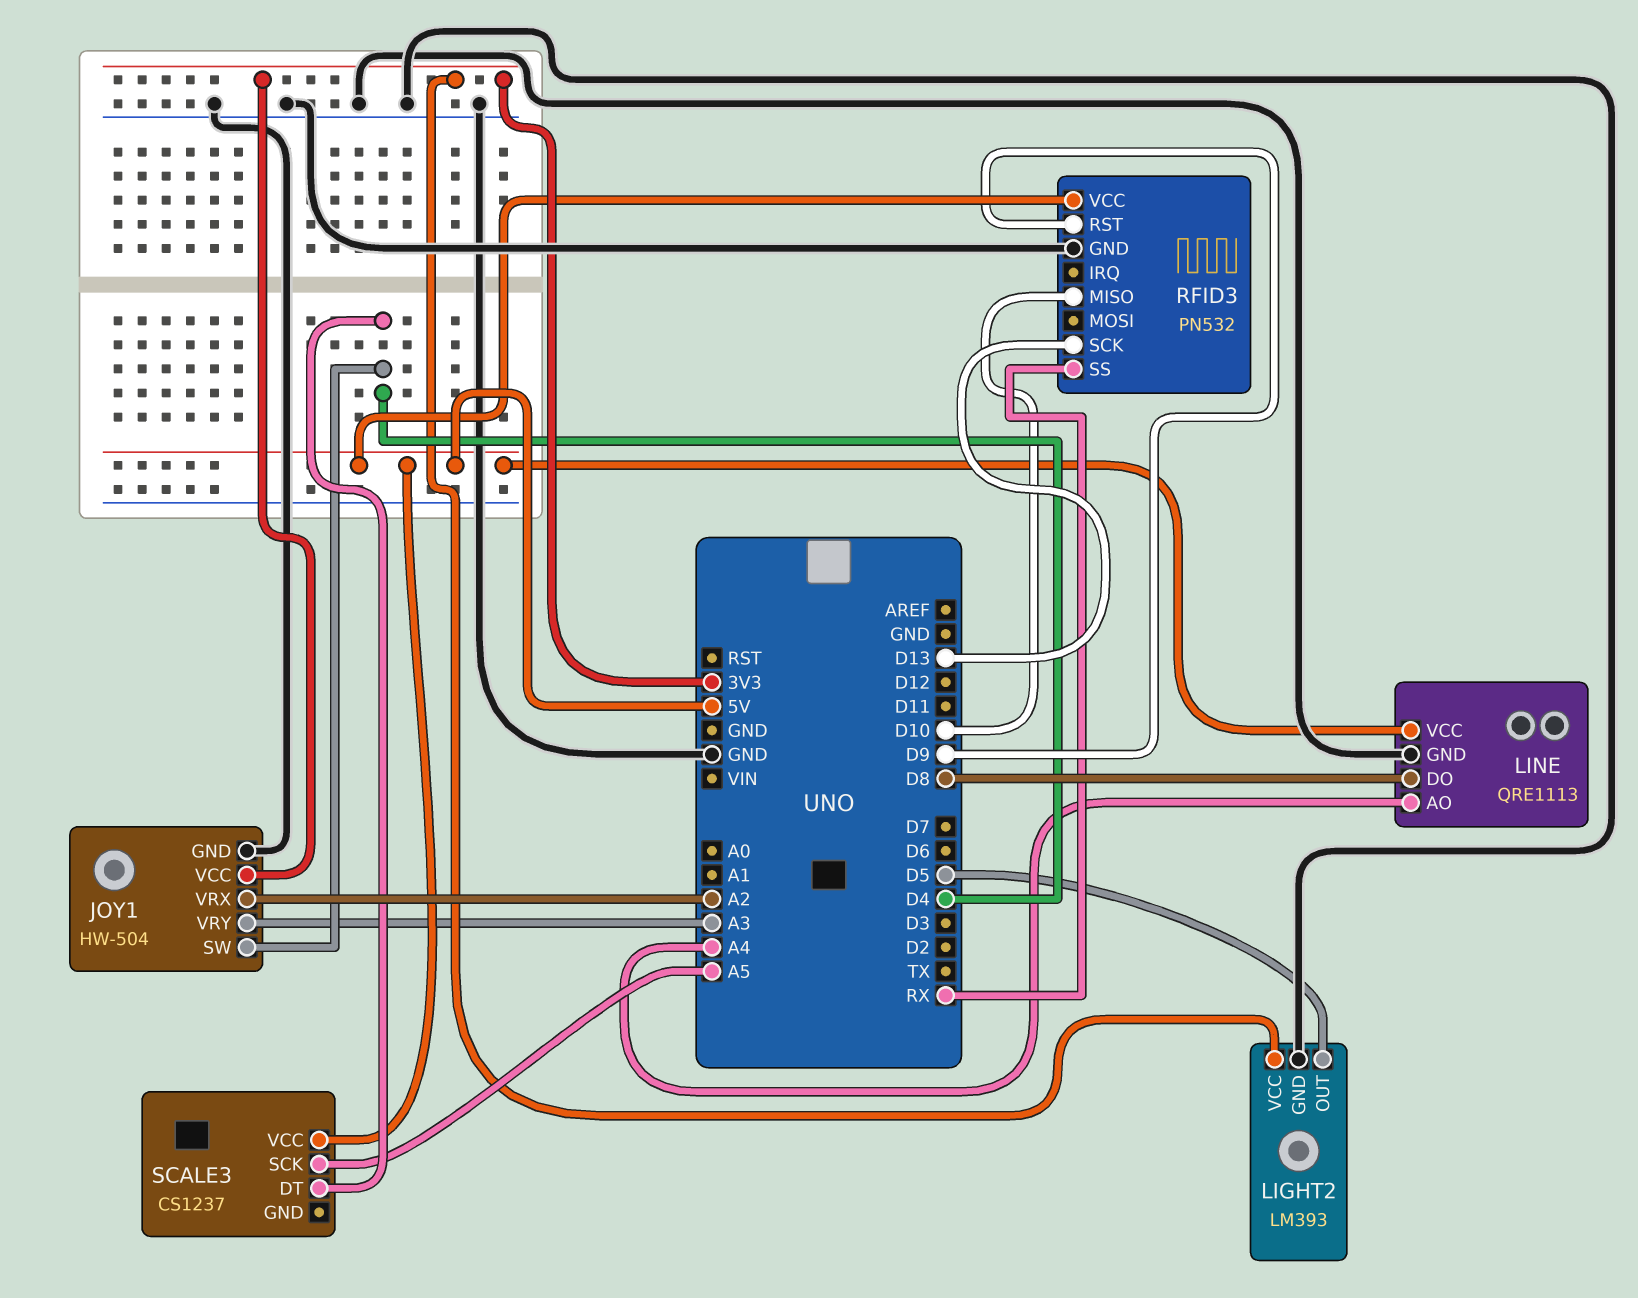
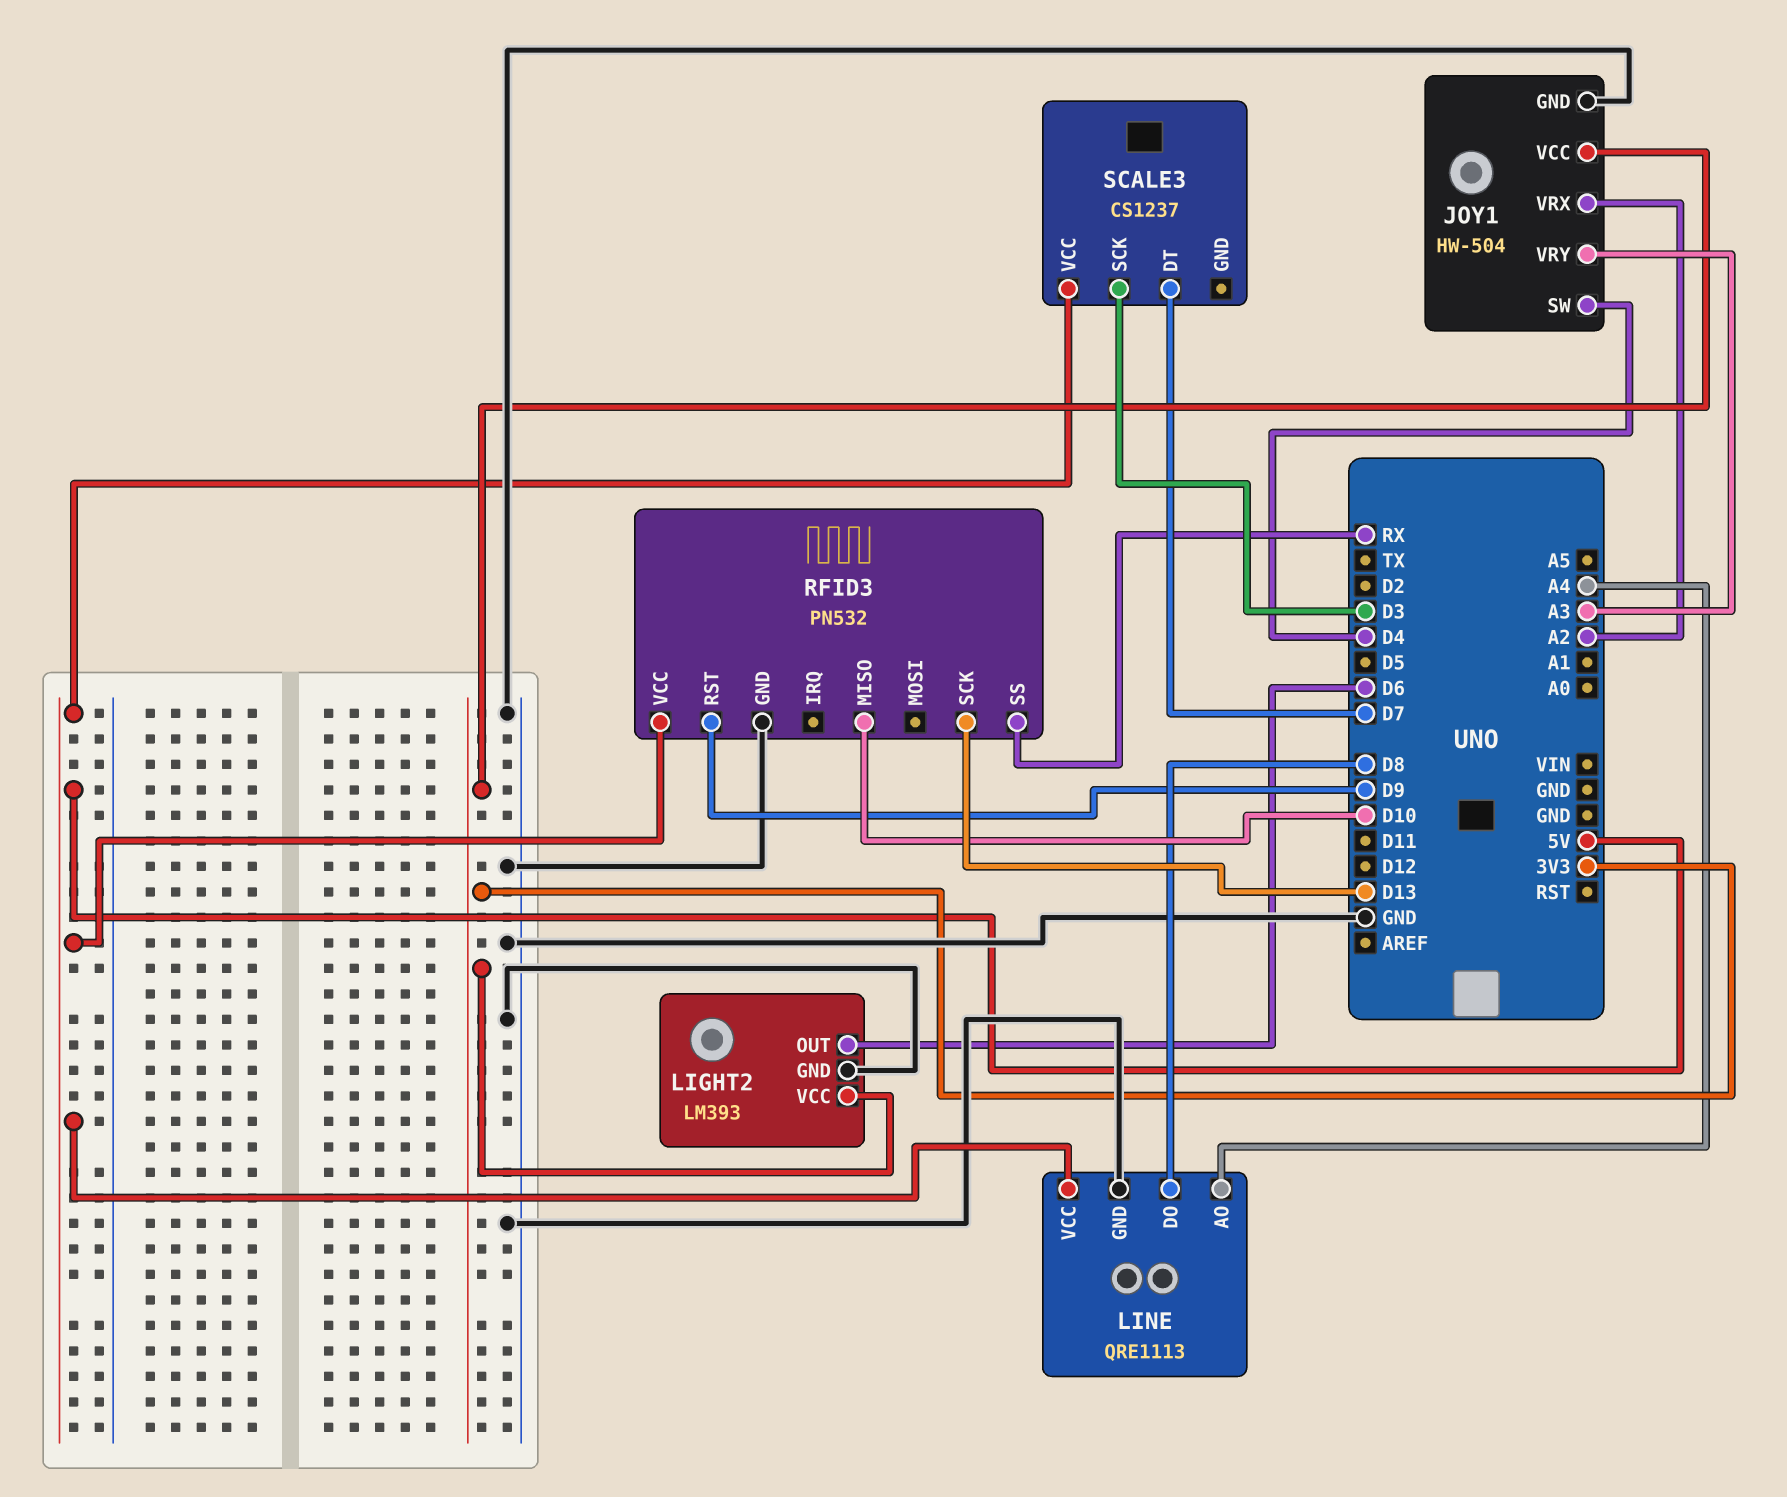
LIGHT2 pin OUT: D5 -> D6
SCALE3 pin DT: D4 -> D7
SCALE3 pin SCK: A5 -> D3

